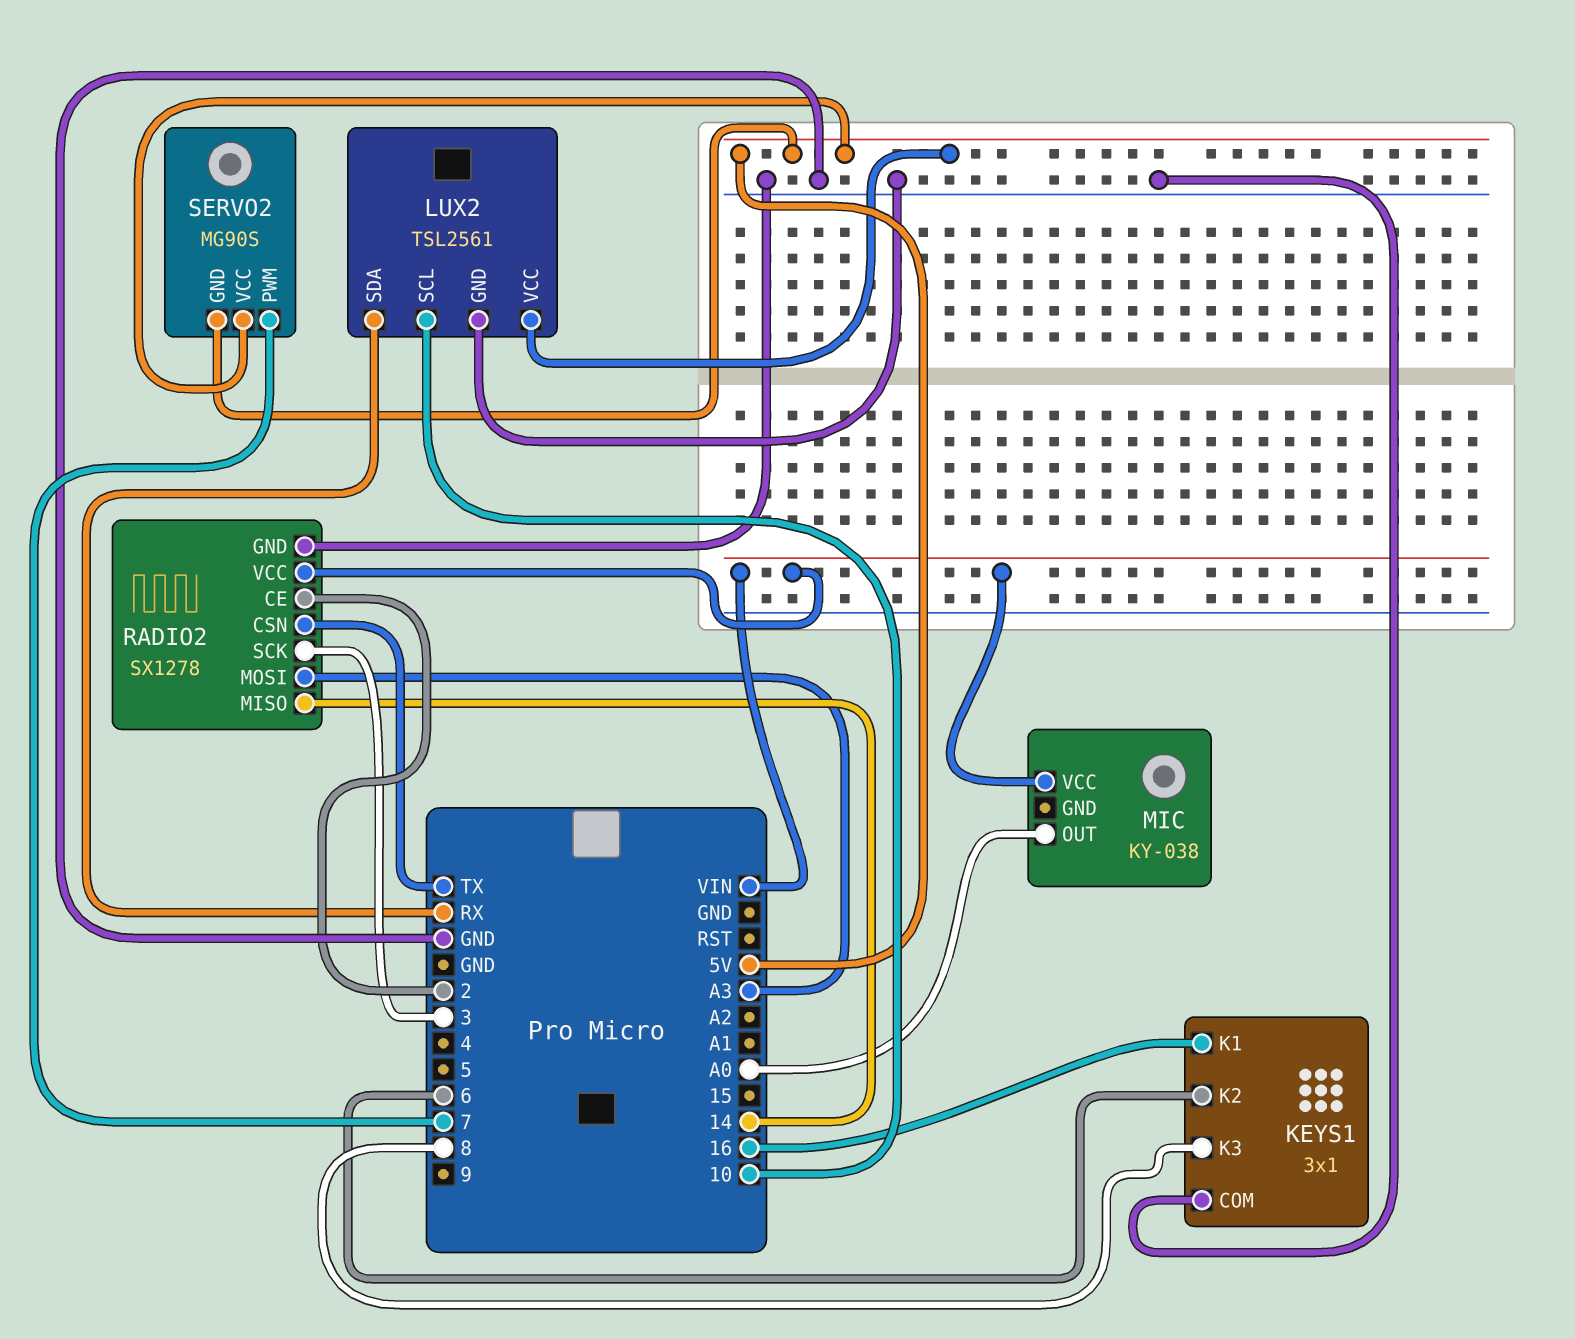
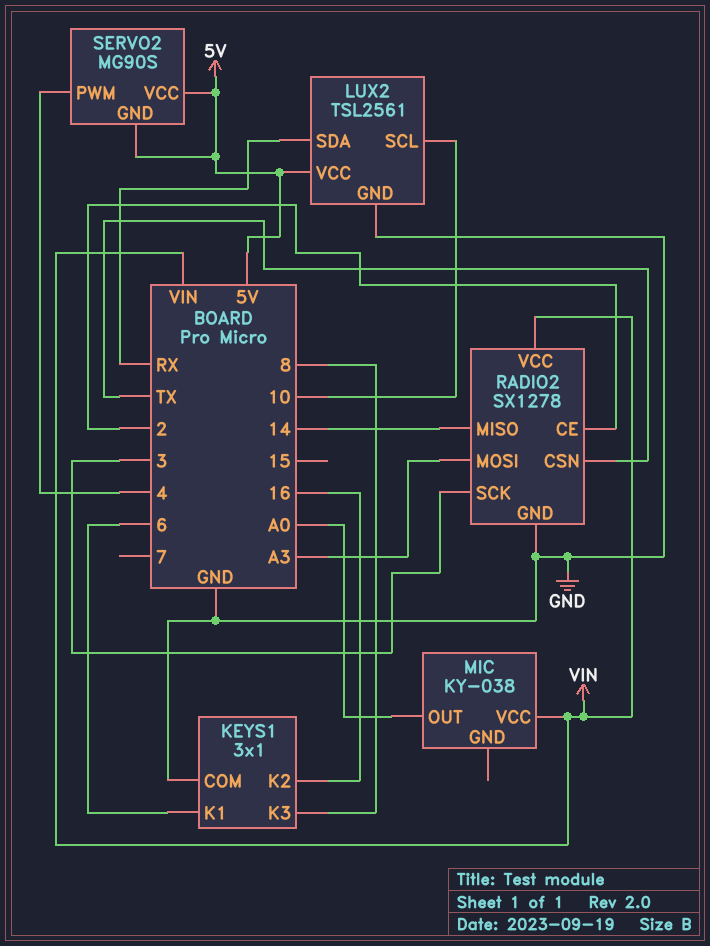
KEYS1 pin K1: 16 -> 6
KEYS1 pin K2: 6 -> 16
SERVO2 pin PWM: 7 -> 4

